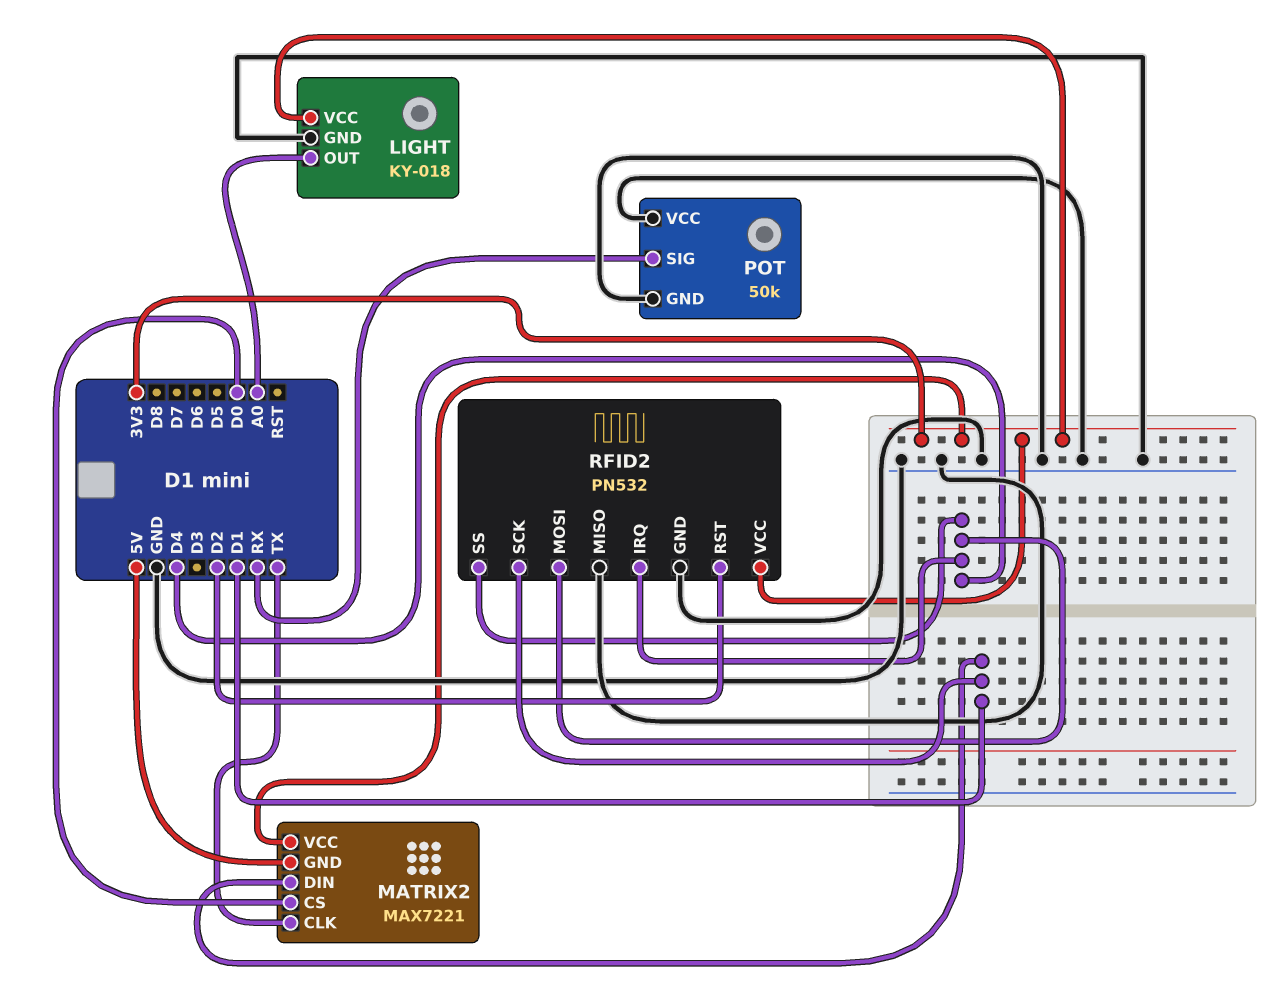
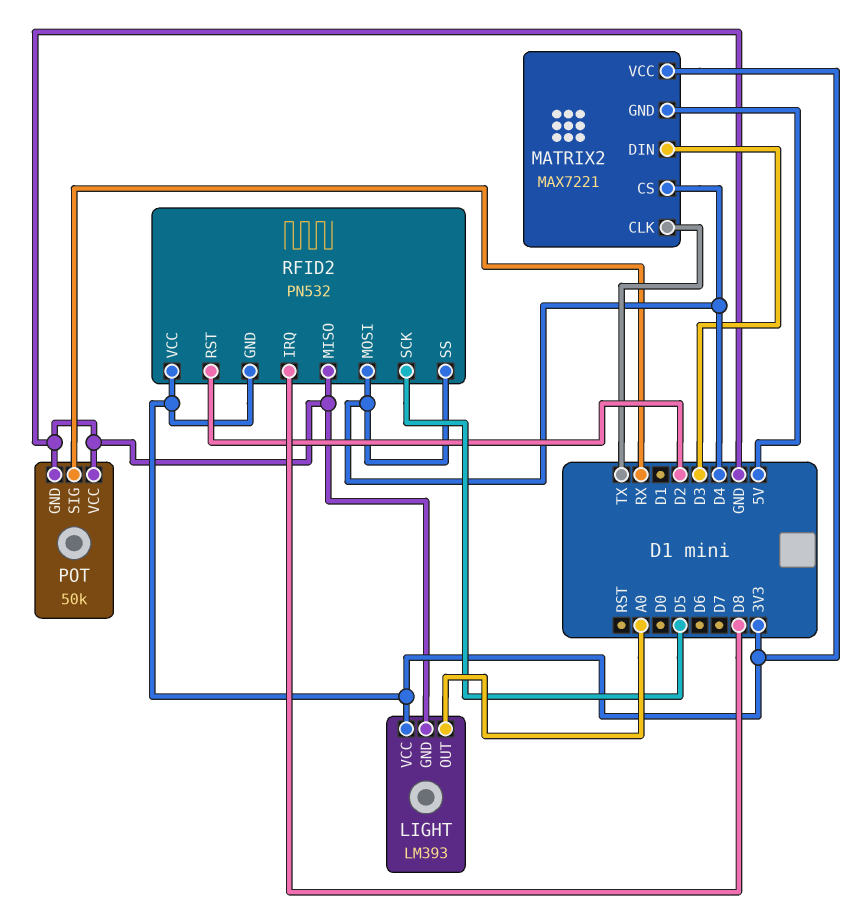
LIGHT: KY-018 -> LM393
MATRIX2 pin CS: D0 -> D4
MATRIX2 pin DIN: D1 -> D3
RFID2 pin GND: GND -> 3V3
RFID2 pin IRQ: D4 -> D8
RFID2 pin SCK: D1 -> D5

